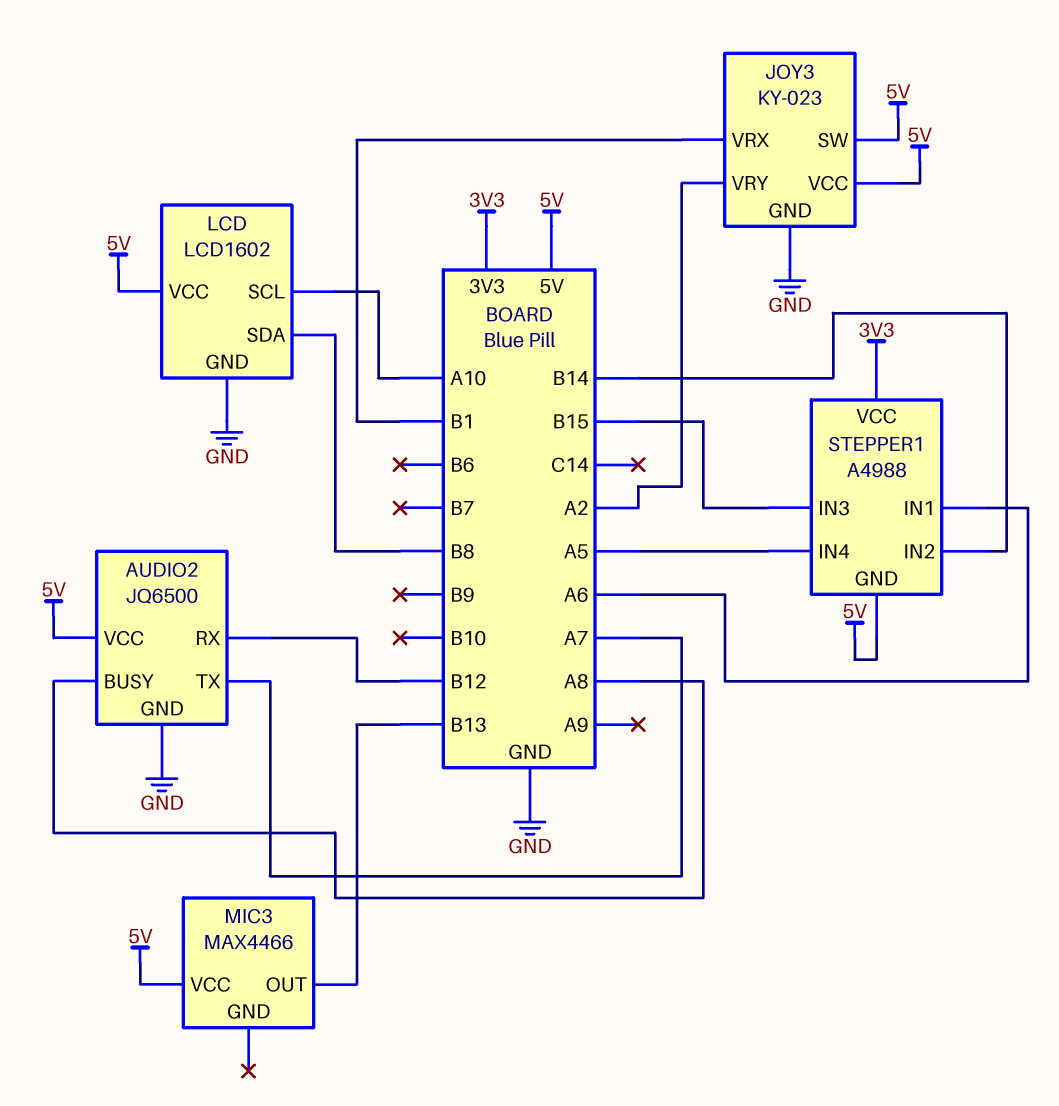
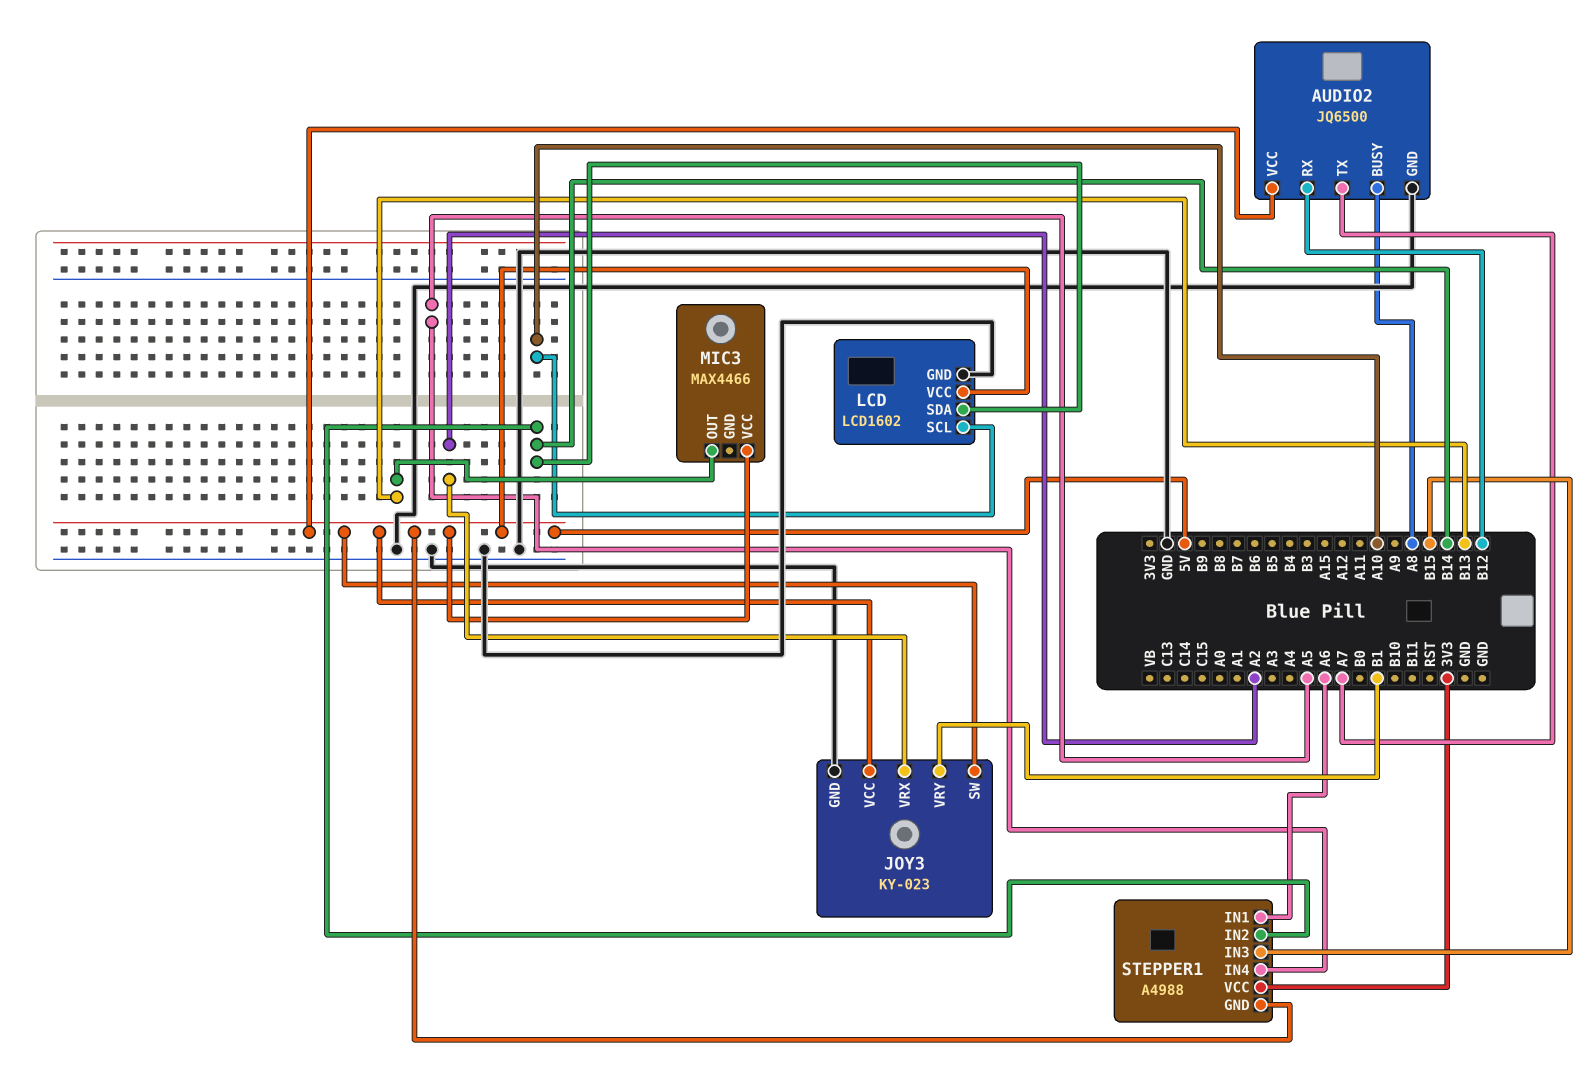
JOY3 pin VRX: B1 -> A2
JOY3 pin VRY: A2 -> B1
LCD pin SDA: B8 -> B14

